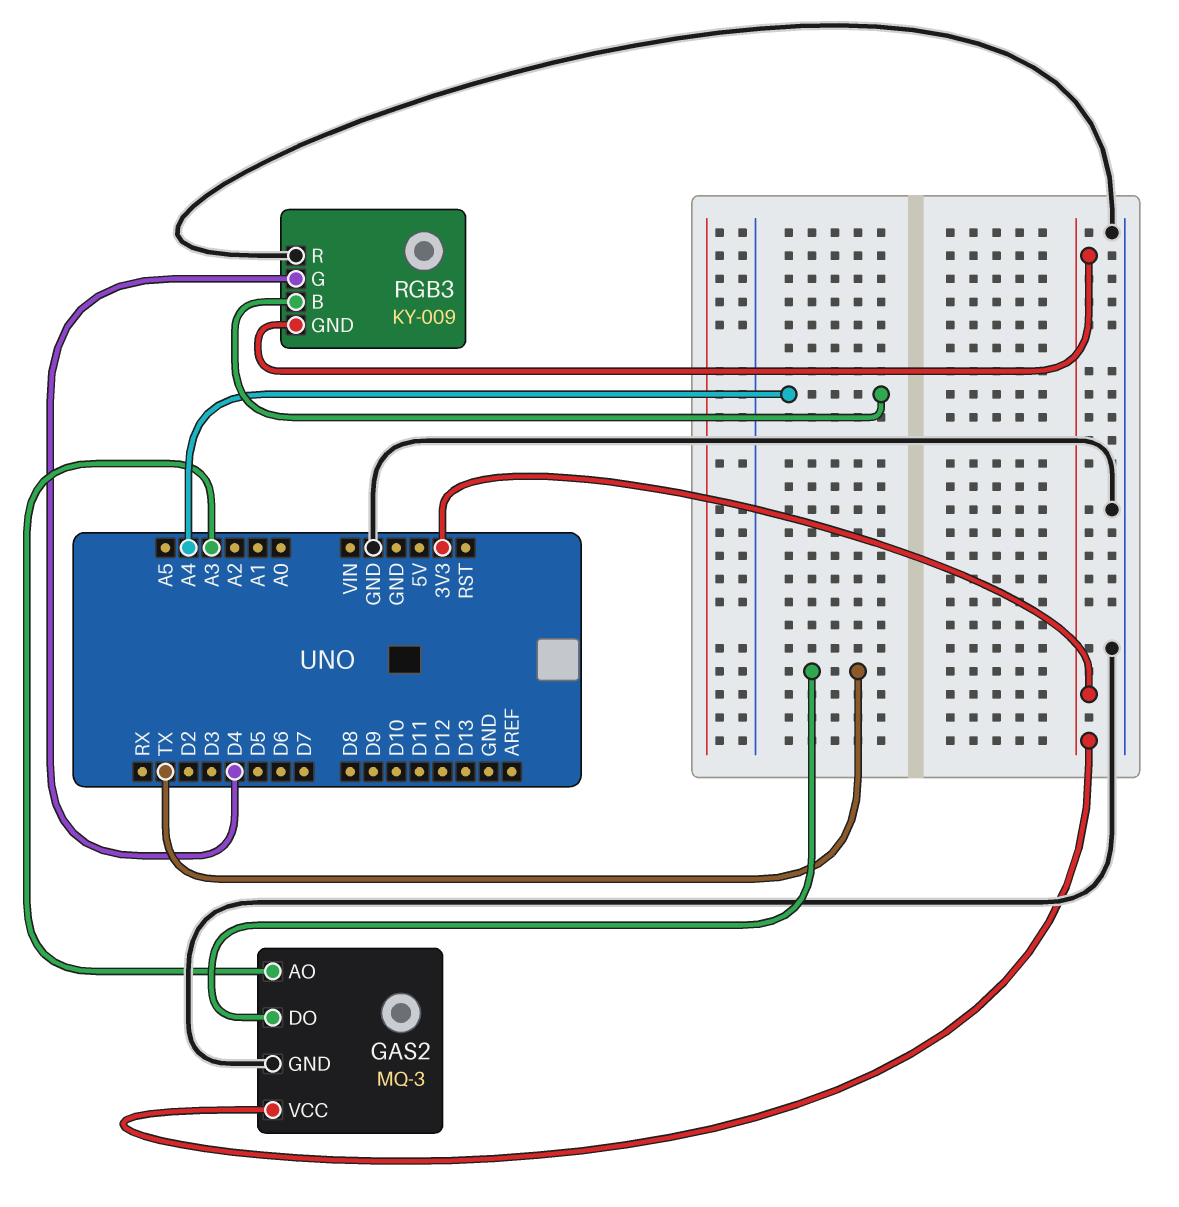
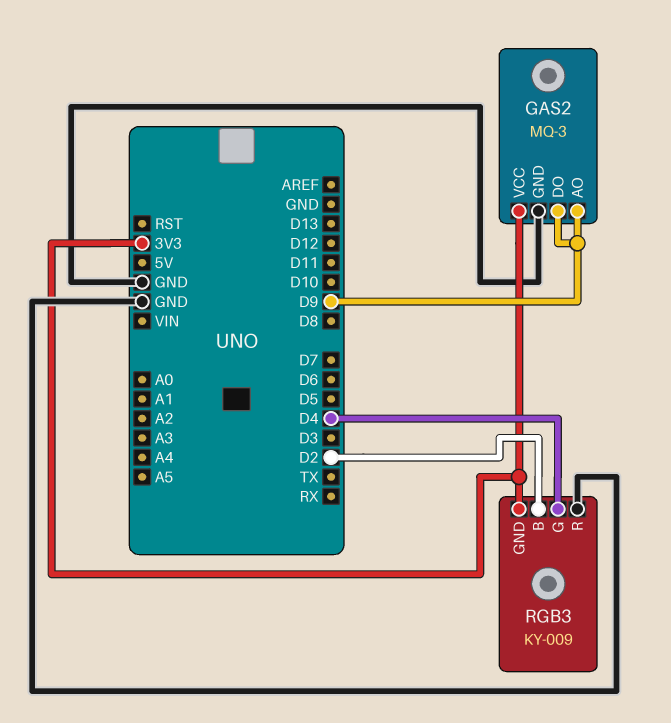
GAS2 pin AO: A3 -> D9
GAS2 pin DO: TX -> D9
RGB3 pin B: A4 -> D2

